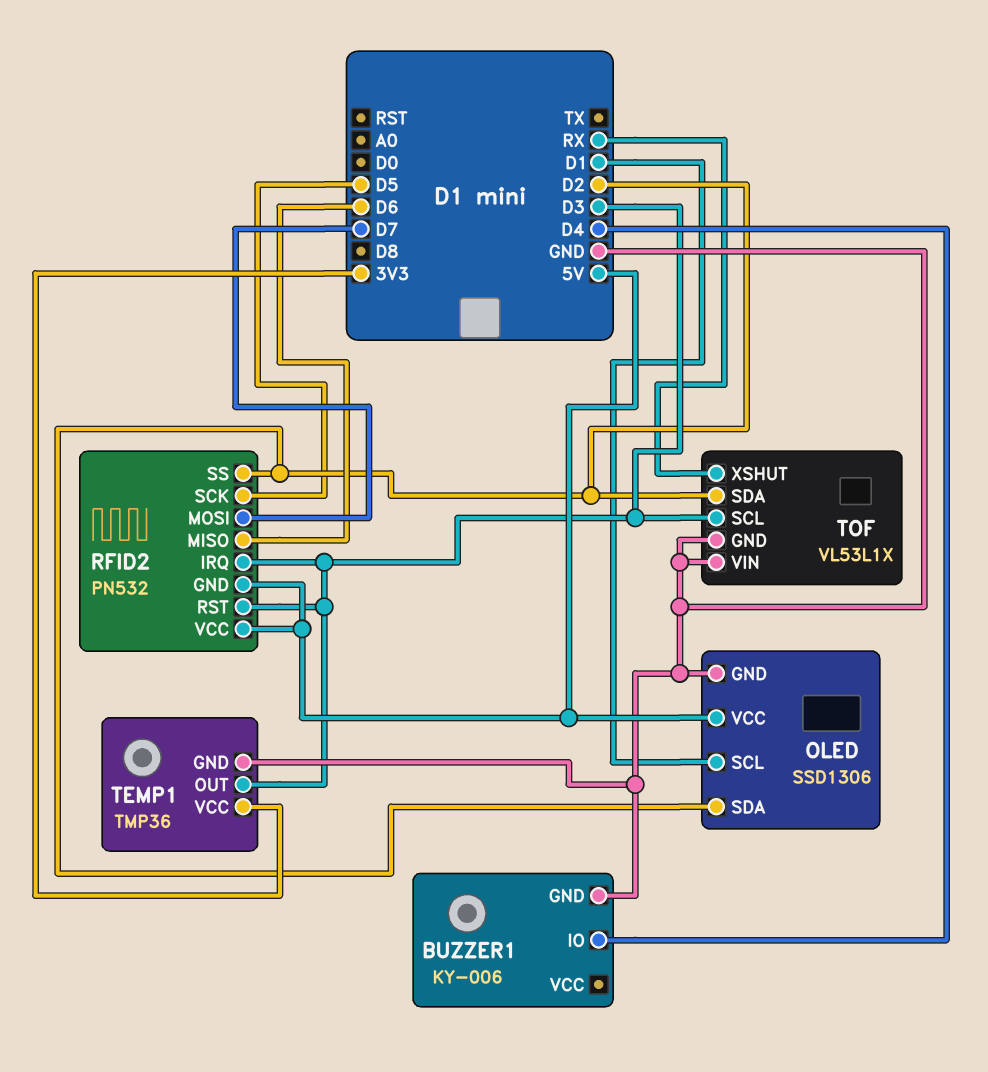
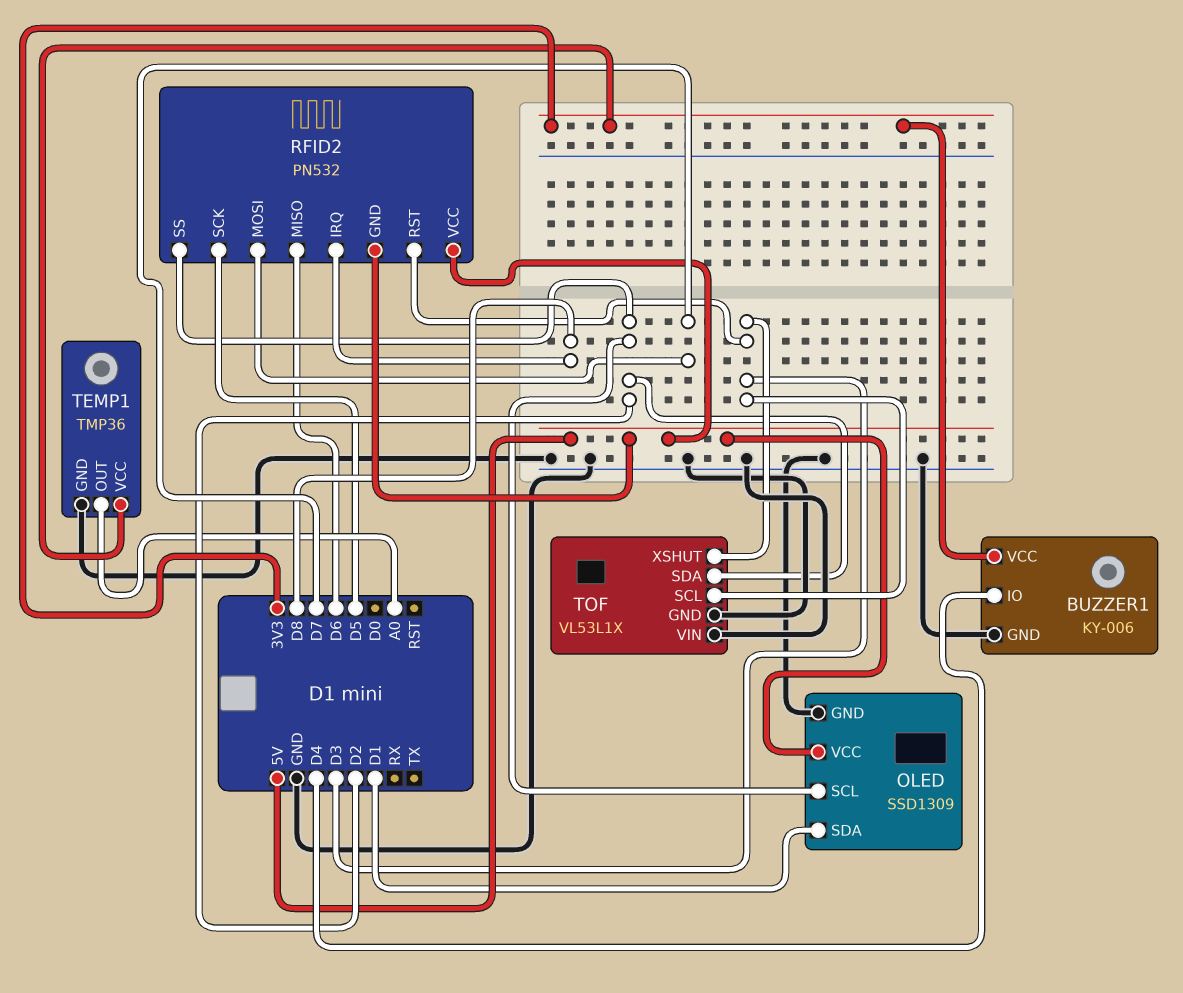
BUZZER1 pin VCC: none -> 3V3
OLED: SSD1306 -> SSD1309
OLED pin SCL: D1 -> D2
OLED pin SDA: D2 -> D1
RFID2 pin IRQ: D3 -> D8
TEMP1 pin OUT: D3 -> A0
TOF pin XSHUT: RX -> D3

